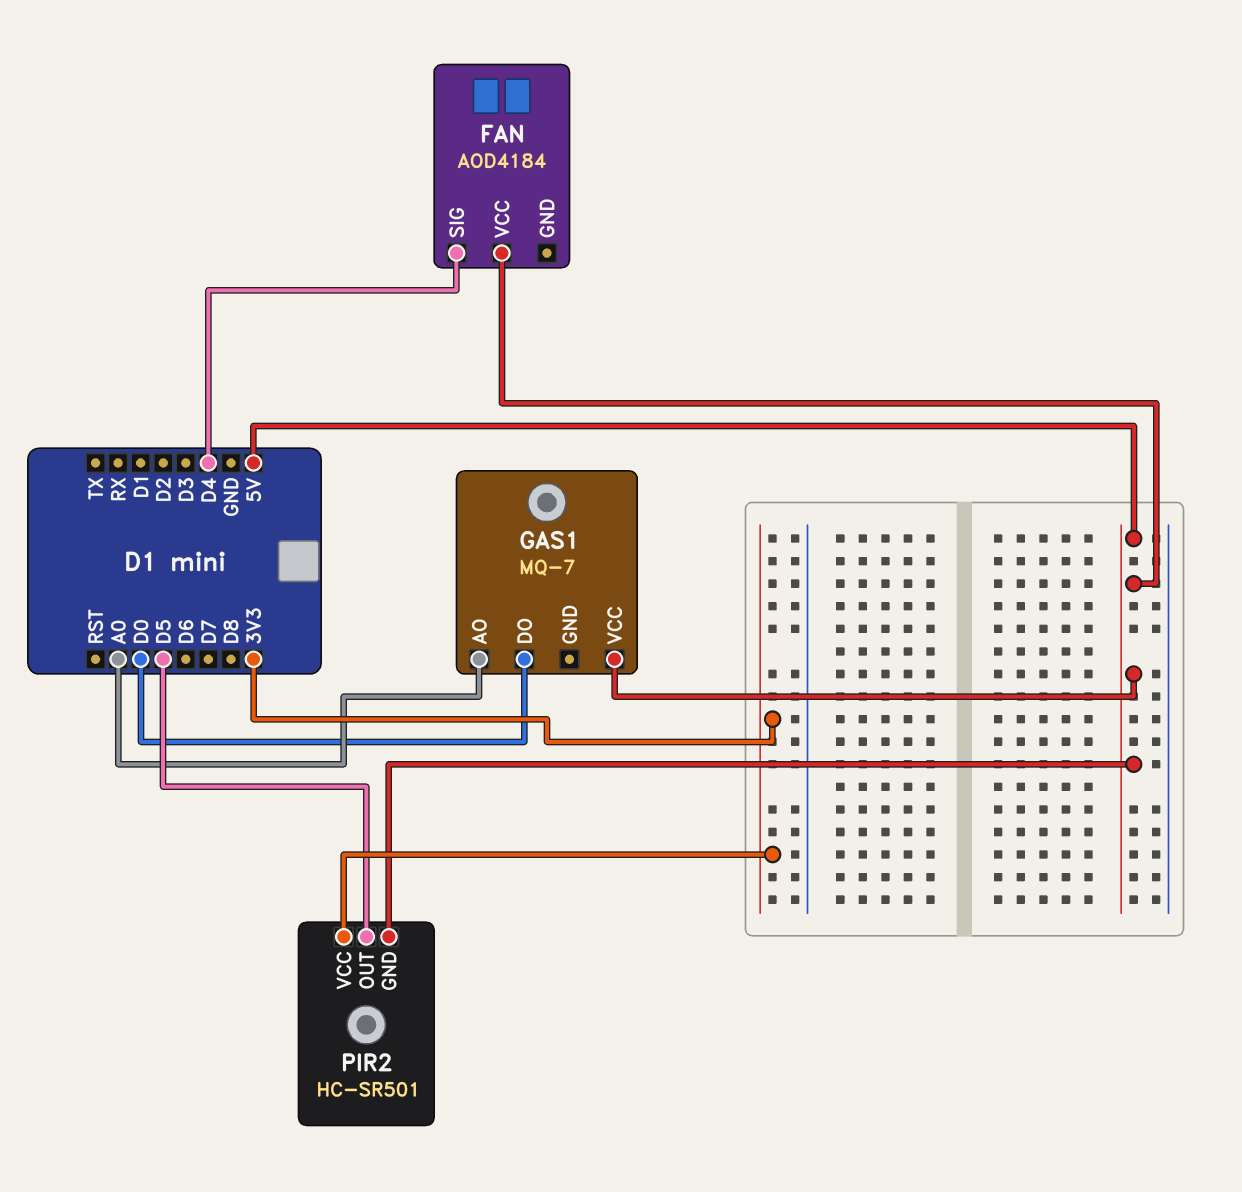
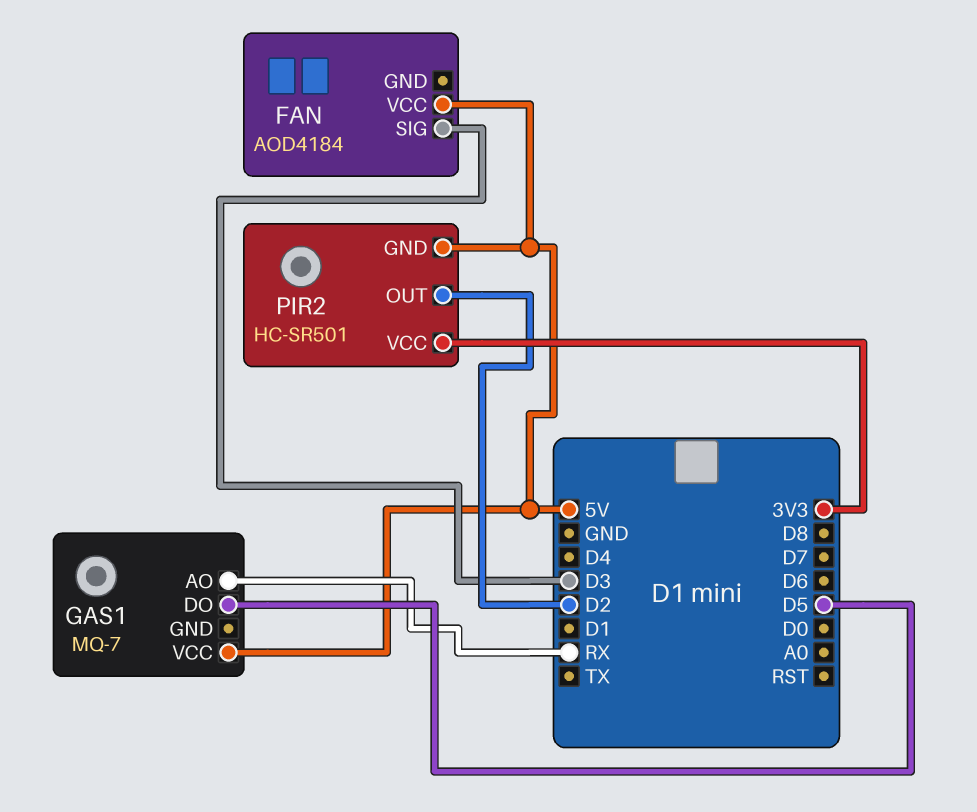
FAN pin SIG: D4 -> D3
GAS1 pin AO: A0 -> RX
GAS1 pin DO: D0 -> D5
PIR2 pin OUT: D5 -> D2

